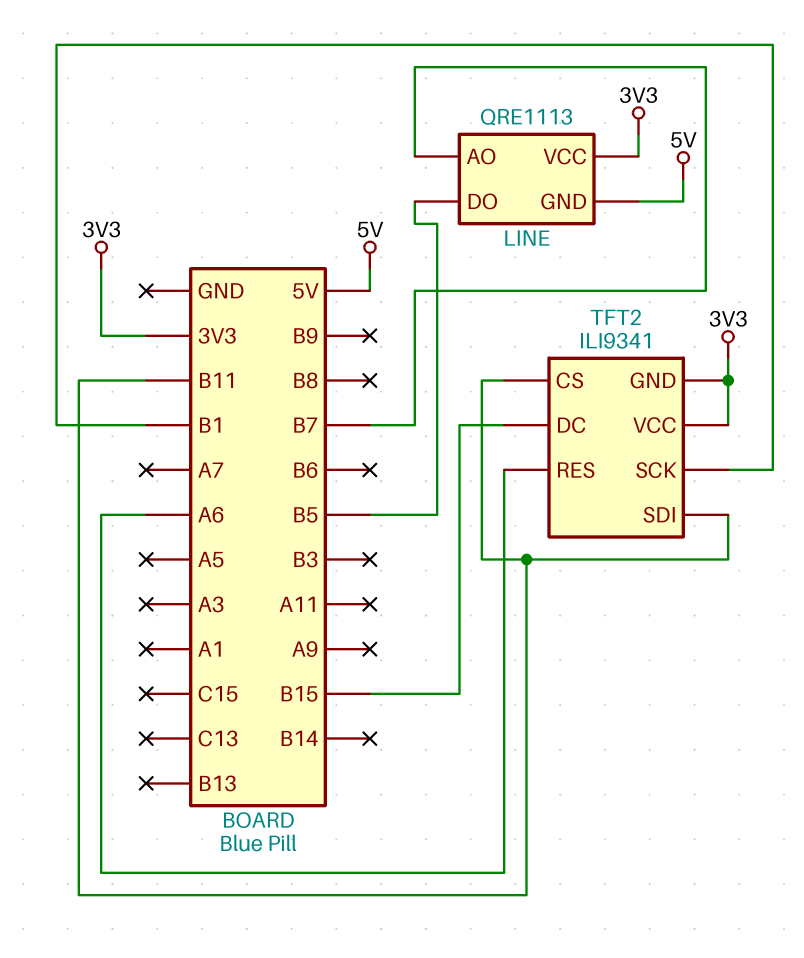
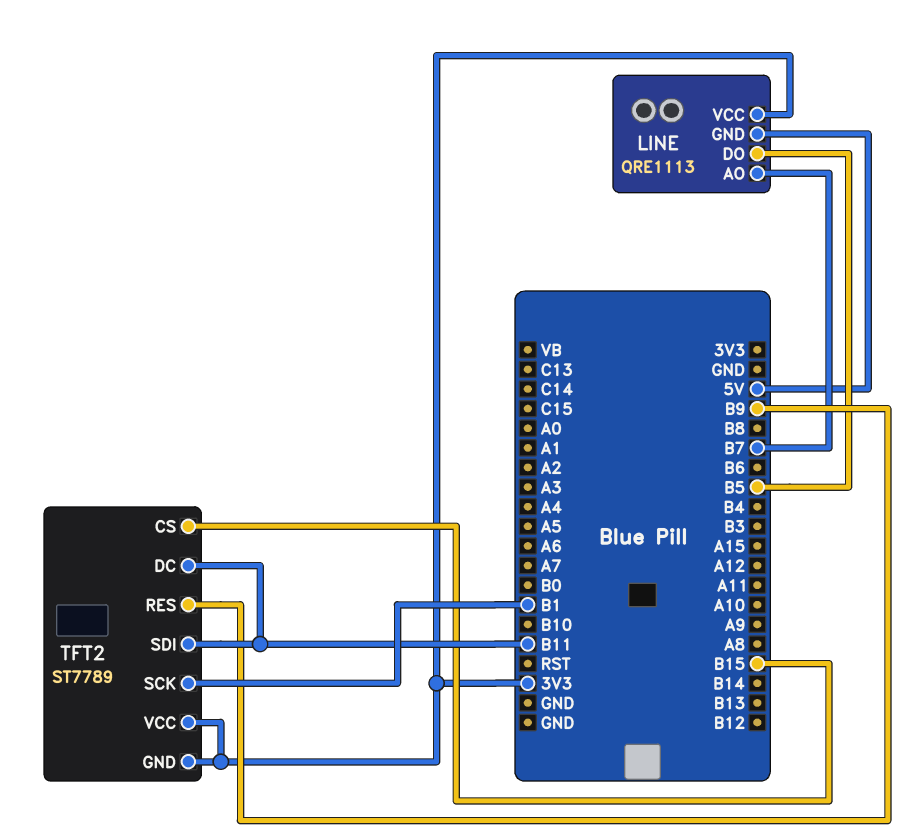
TFT2: ILI9341 -> ST7789
TFT2 pin CS: B11 -> B15
TFT2 pin DC: B15 -> B11
TFT2 pin RES: A6 -> B9

